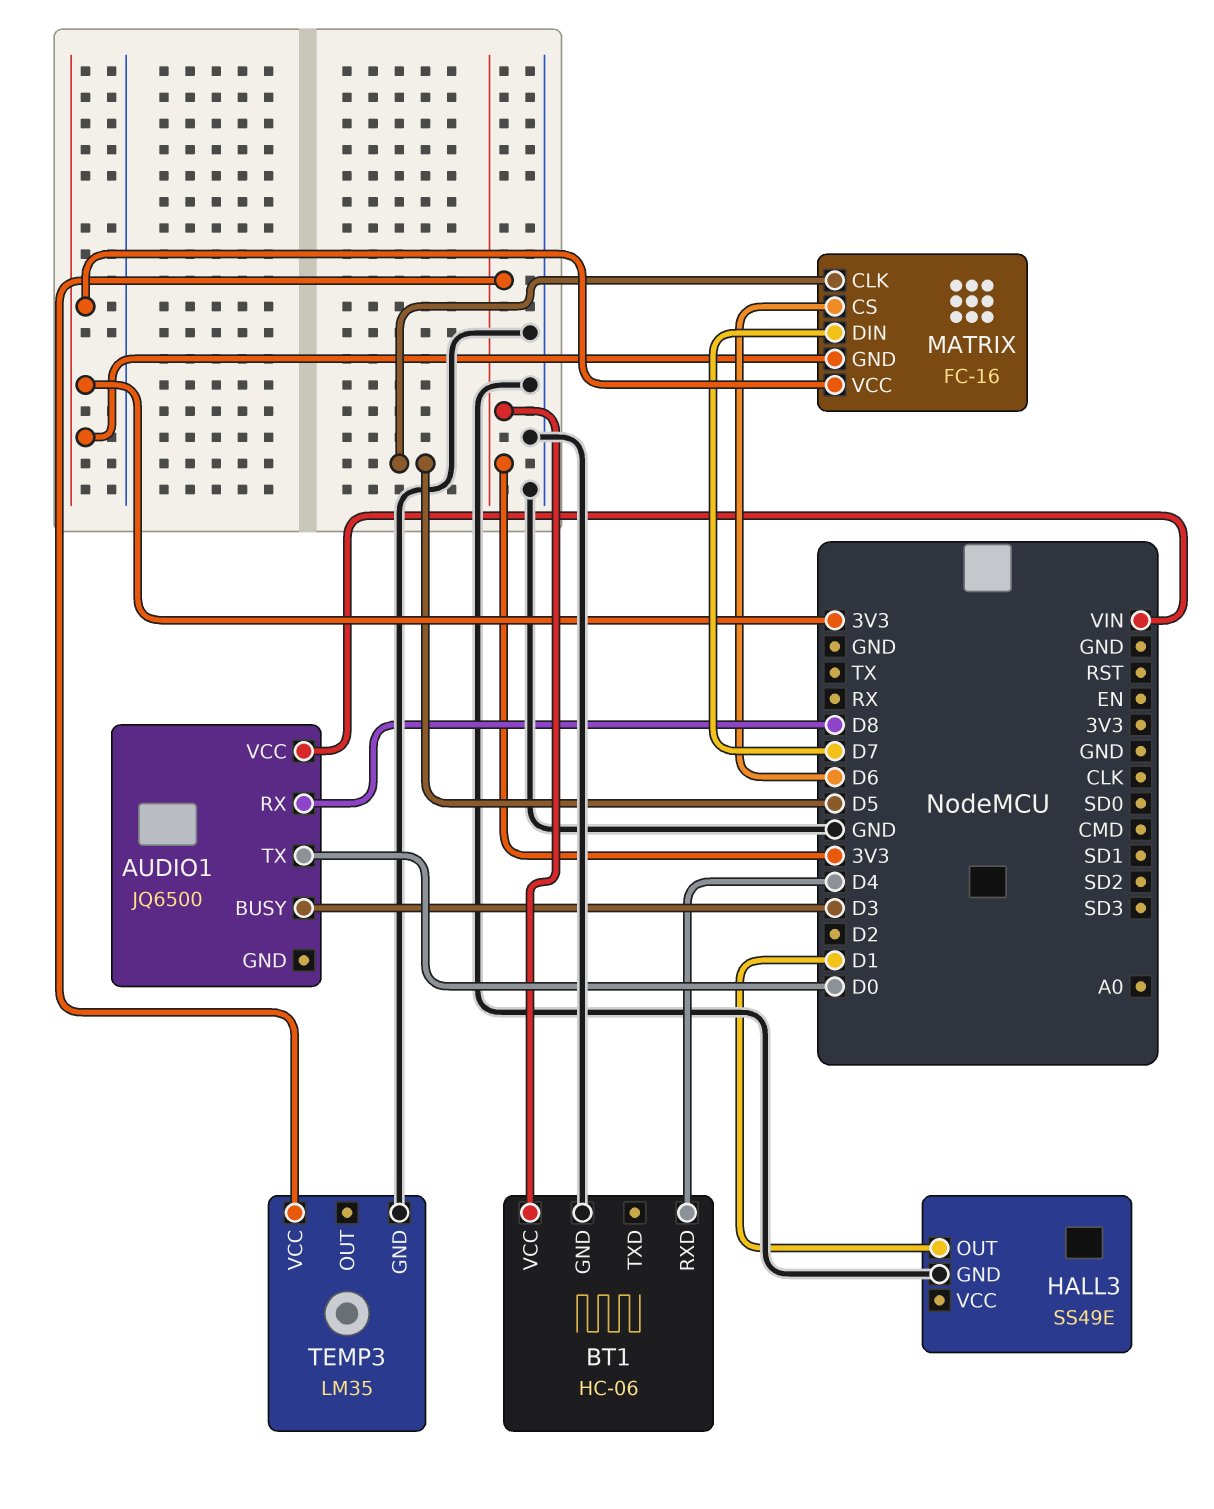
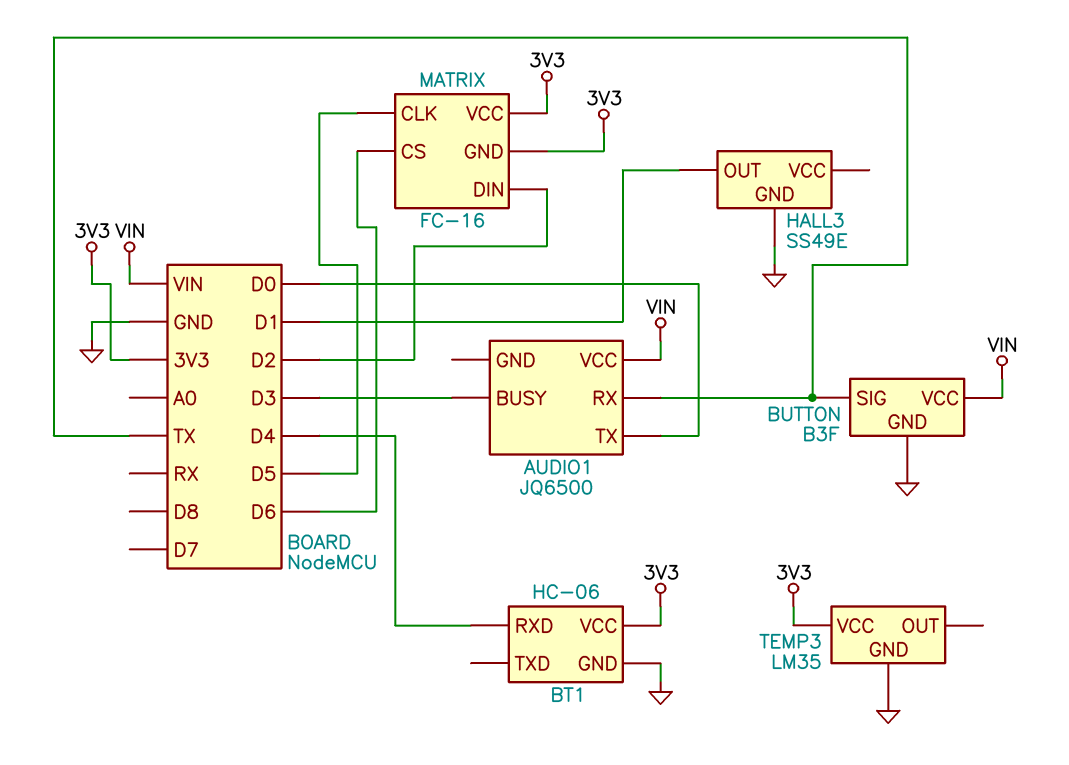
AUDIO1 pin RX: D8 -> TX
BUTTON: none -> B3F
BUTTON pin GND: none -> GND
BUTTON pin SIG: none -> TX
BUTTON pin VCC: none -> VIN
MATRIX pin DIN: D7 -> D2

